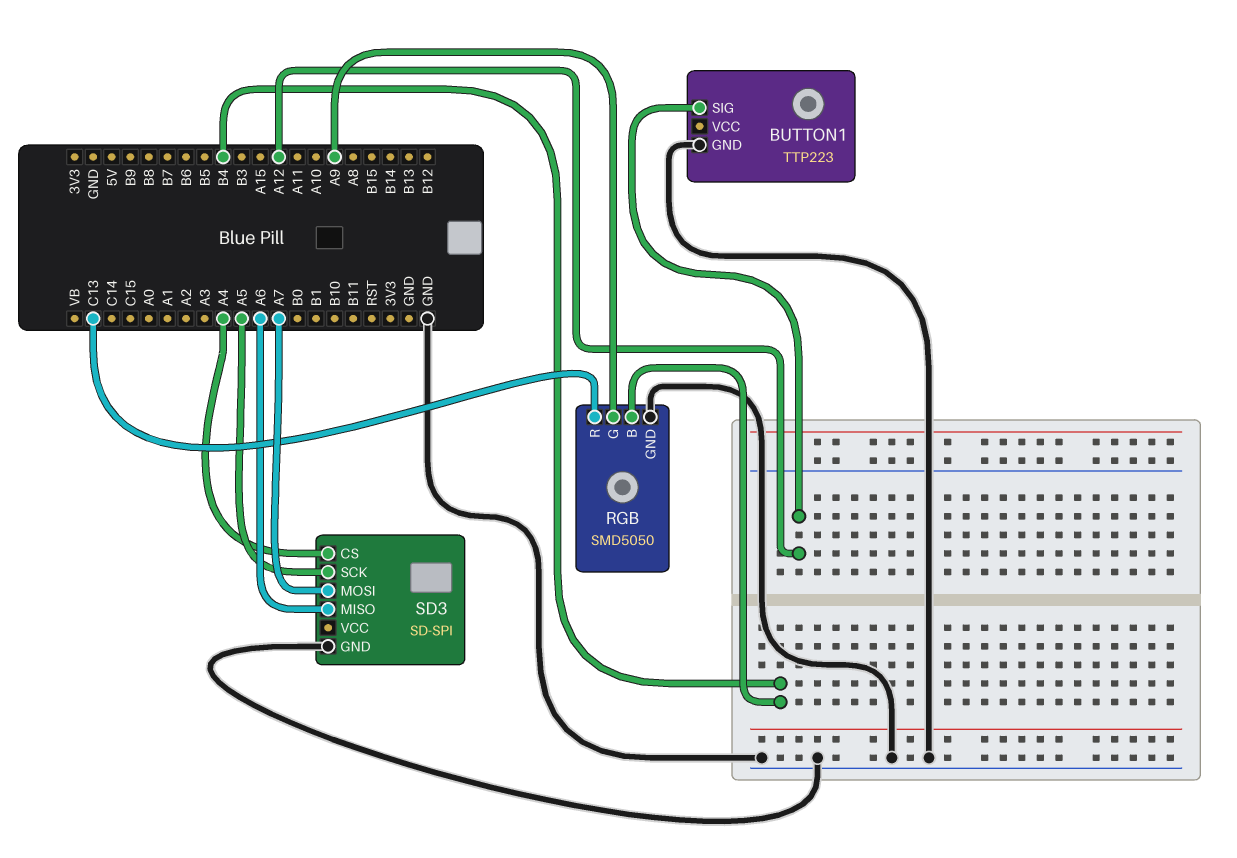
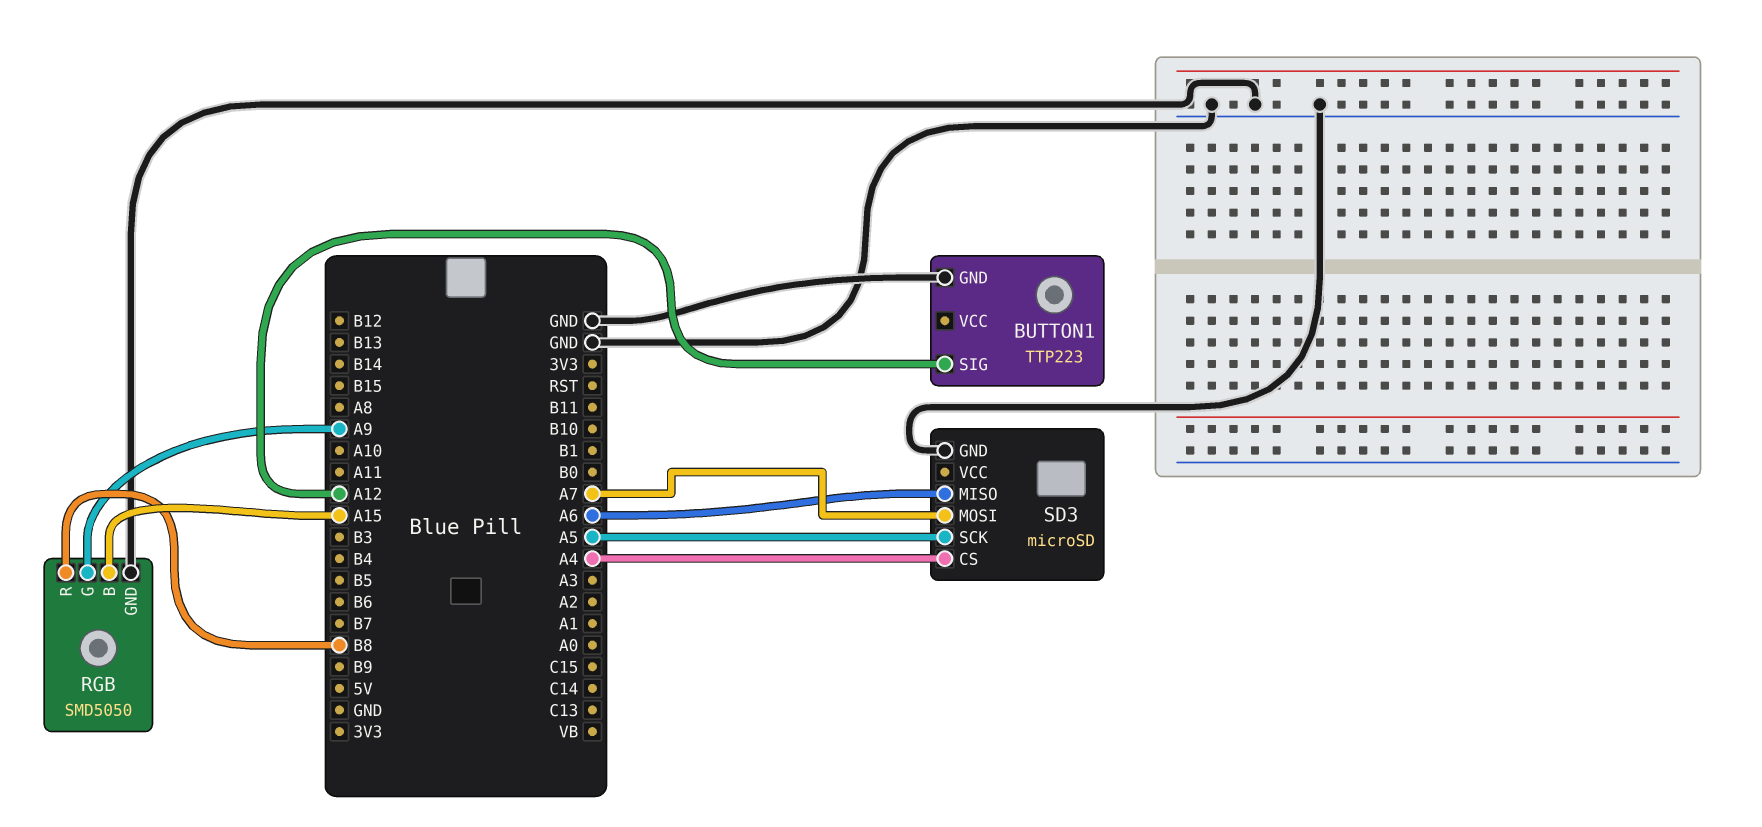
RGB pin B: B4 -> A15
RGB pin R: C13 -> B8
SD3: SD-SPI -> microSD

